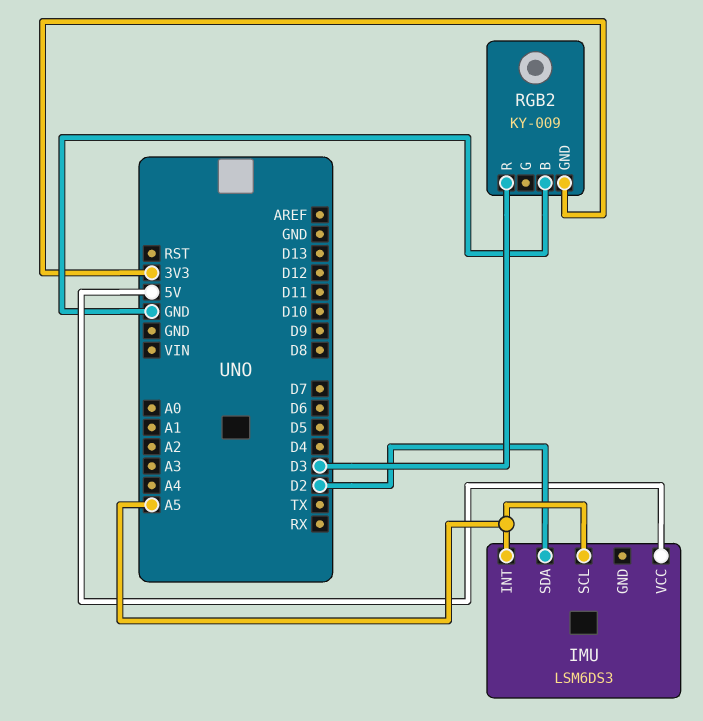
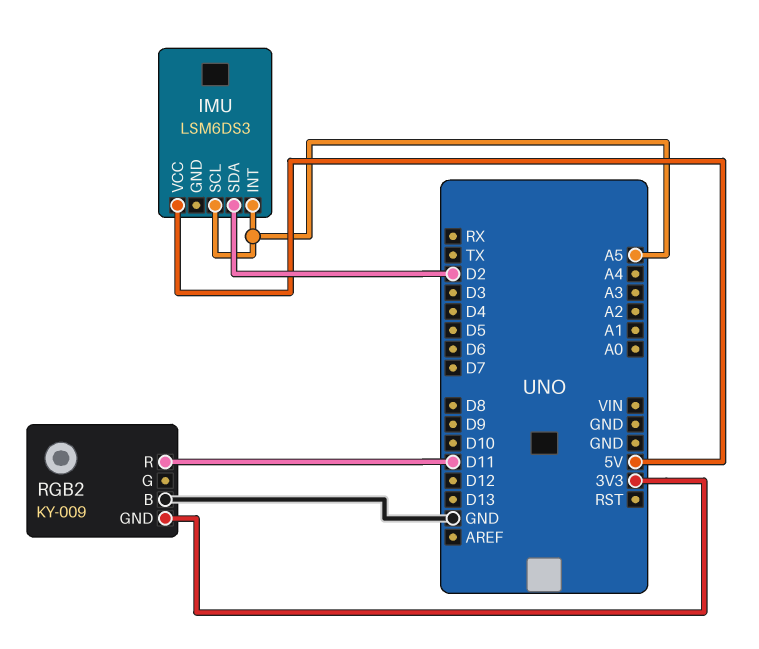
RGB2 pin R: D3 -> D11

